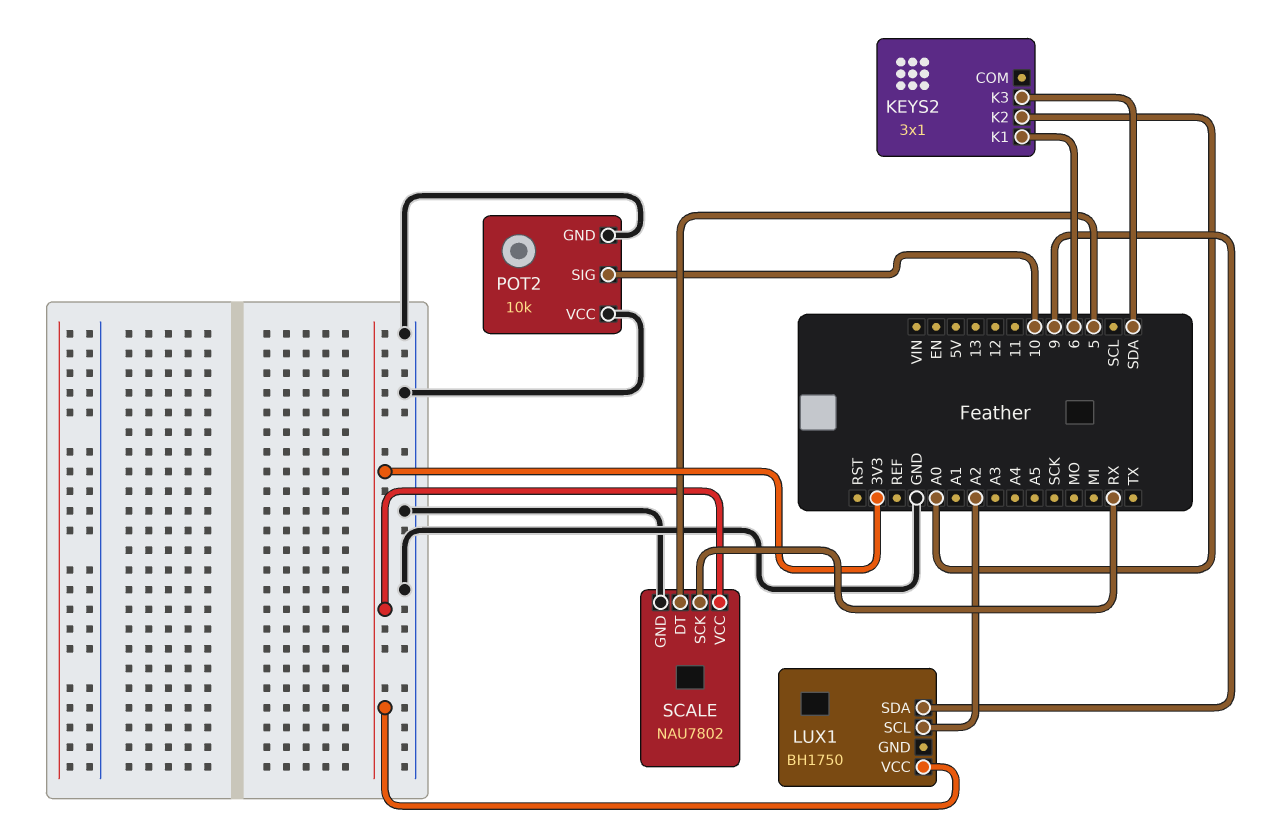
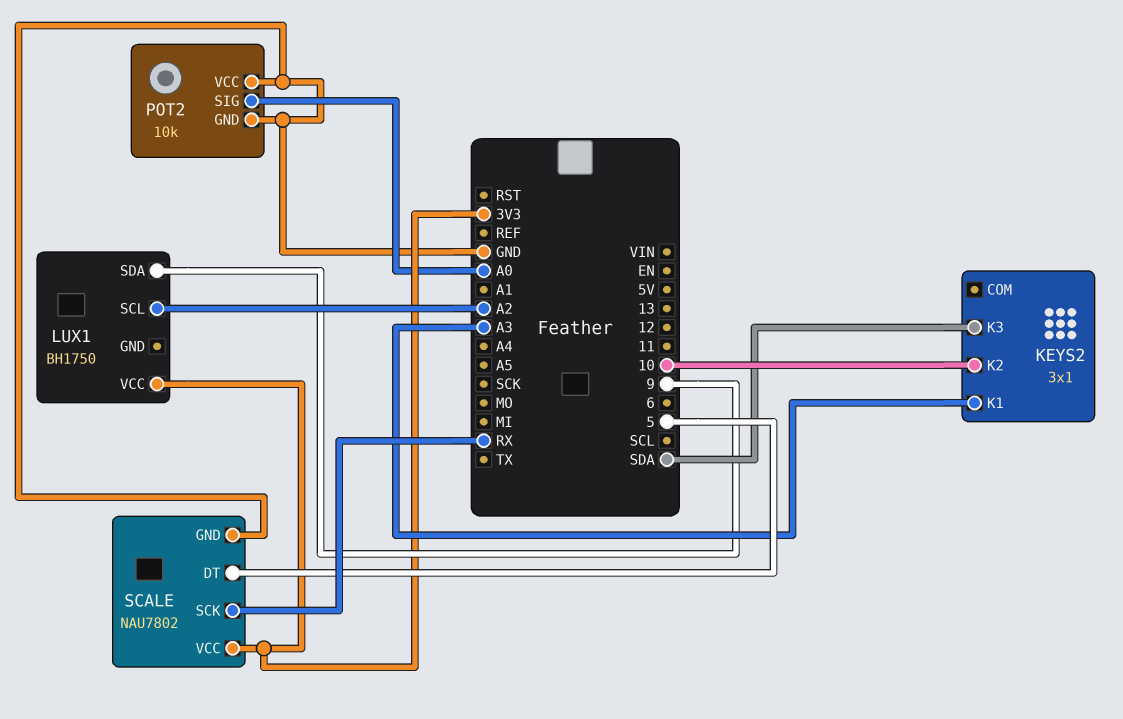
KEYS2 pin K1: 6 -> A3
KEYS2 pin K2: A0 -> 10
POT2 pin SIG: 10 -> A0

